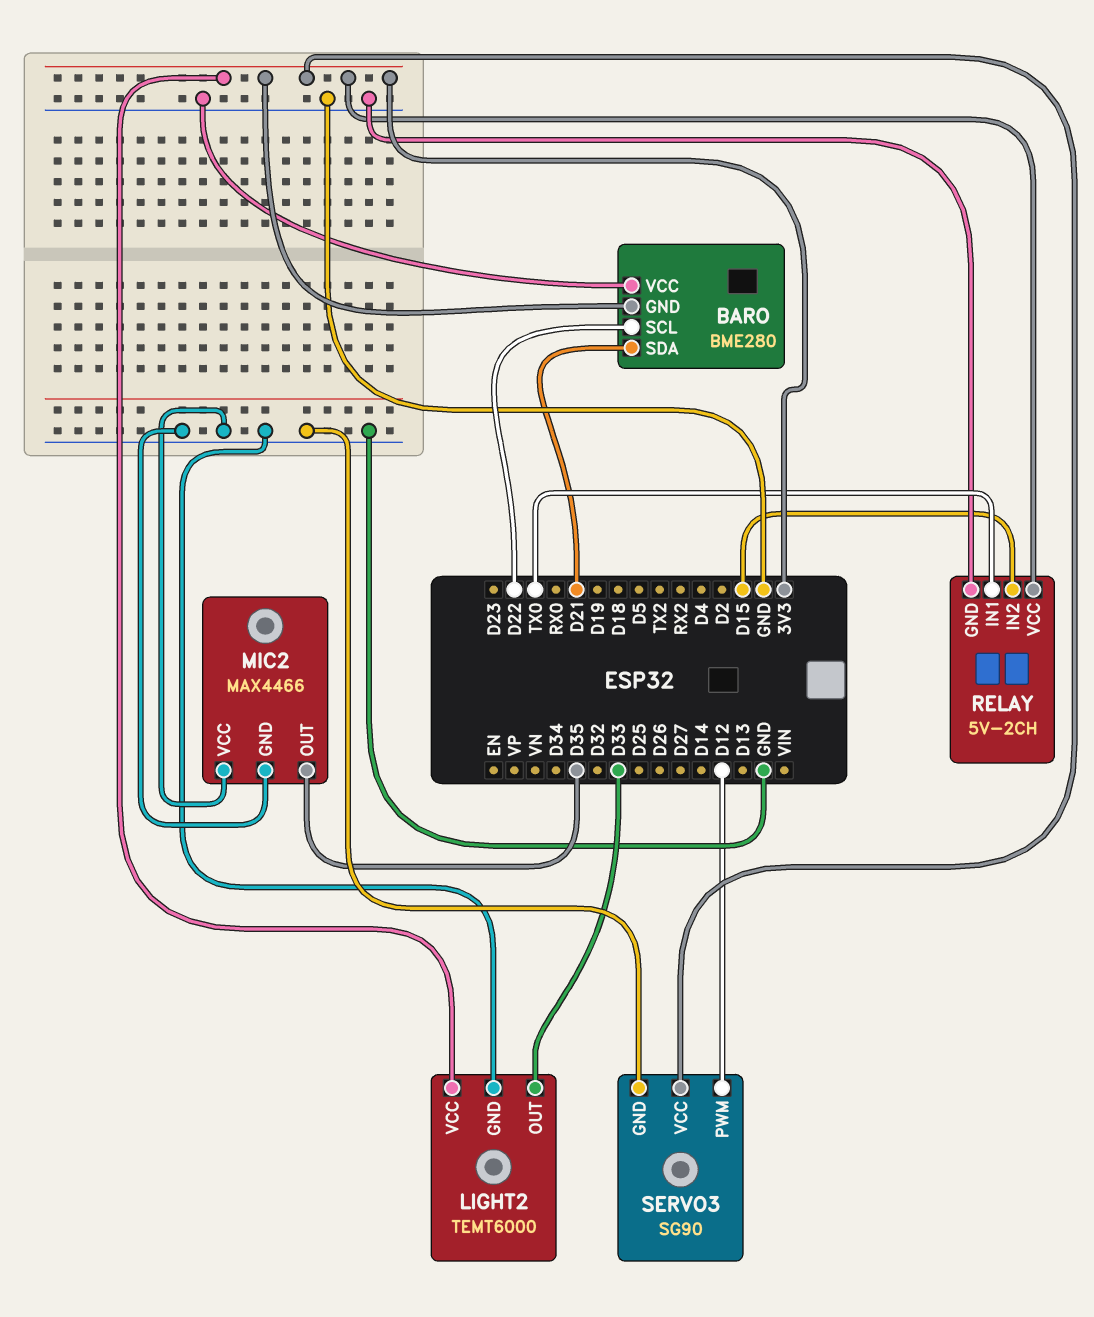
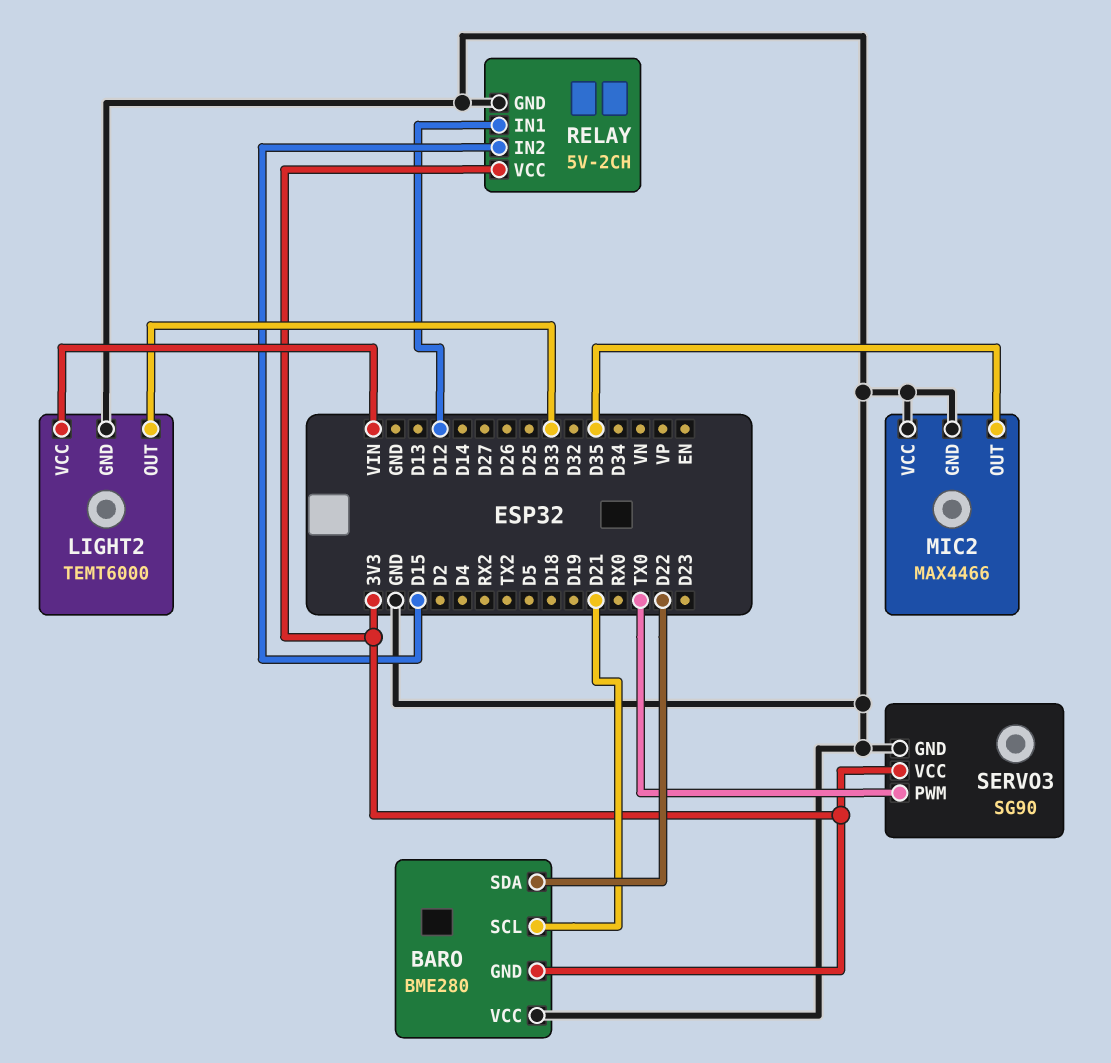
BARO pin SCL: D22 -> D21
BARO pin SDA: D21 -> D22
LIGHT2 pin VCC: 3V3 -> VIN
RELAY pin IN1: TX0 -> D12
SERVO3 pin PWM: D12 -> TX0

